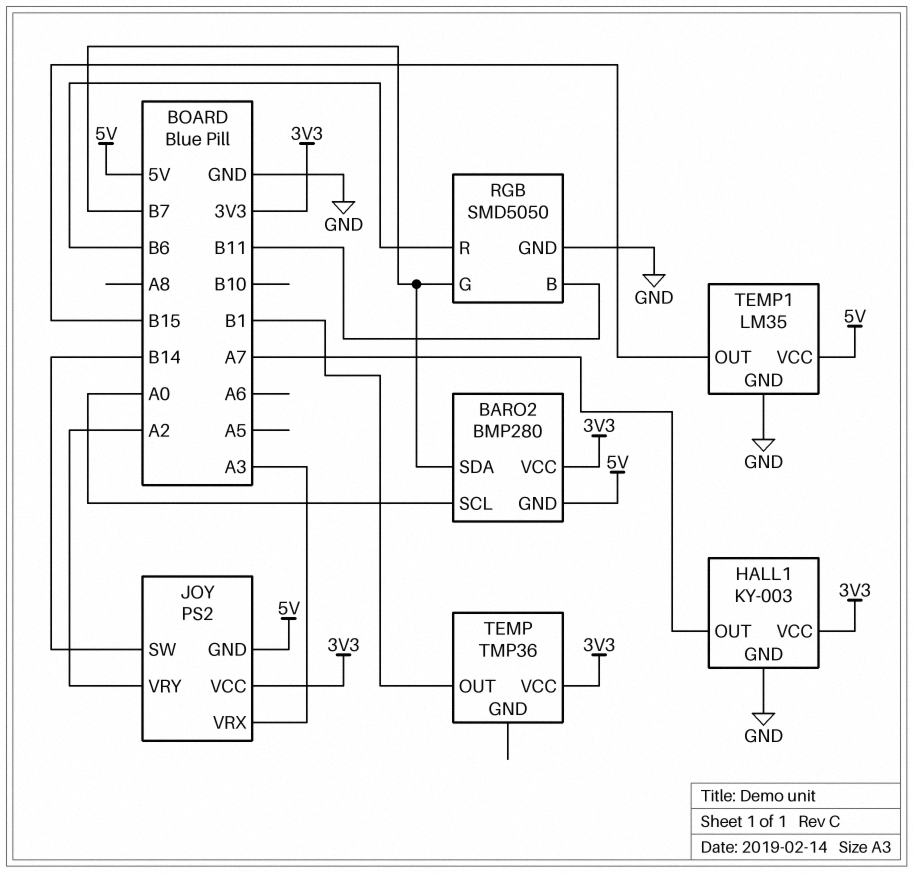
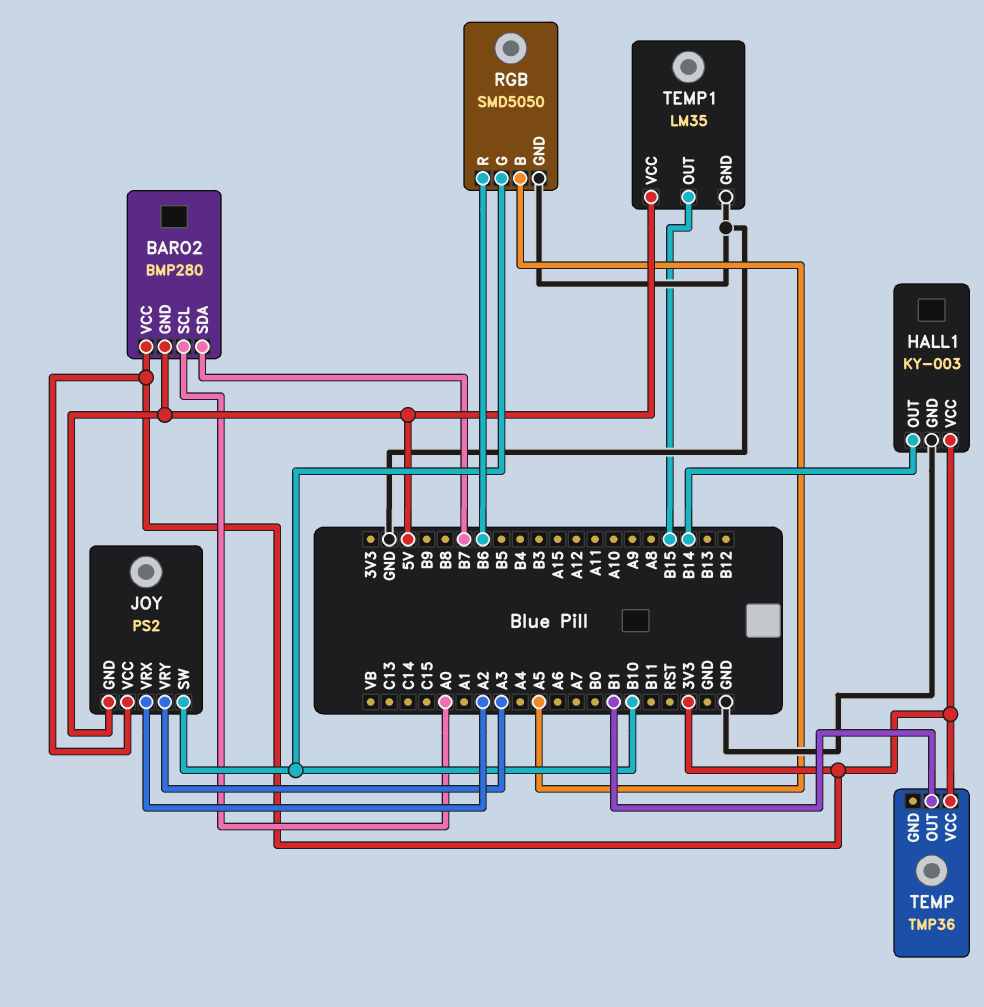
HALL1 pin OUT: A7 -> B14
JOY pin SW: B14 -> B10
JOY pin VRX: A3 -> A2
JOY pin VRY: A2 -> A3
RGB pin B: B11 -> A5
RGB pin G: B7 -> B10

